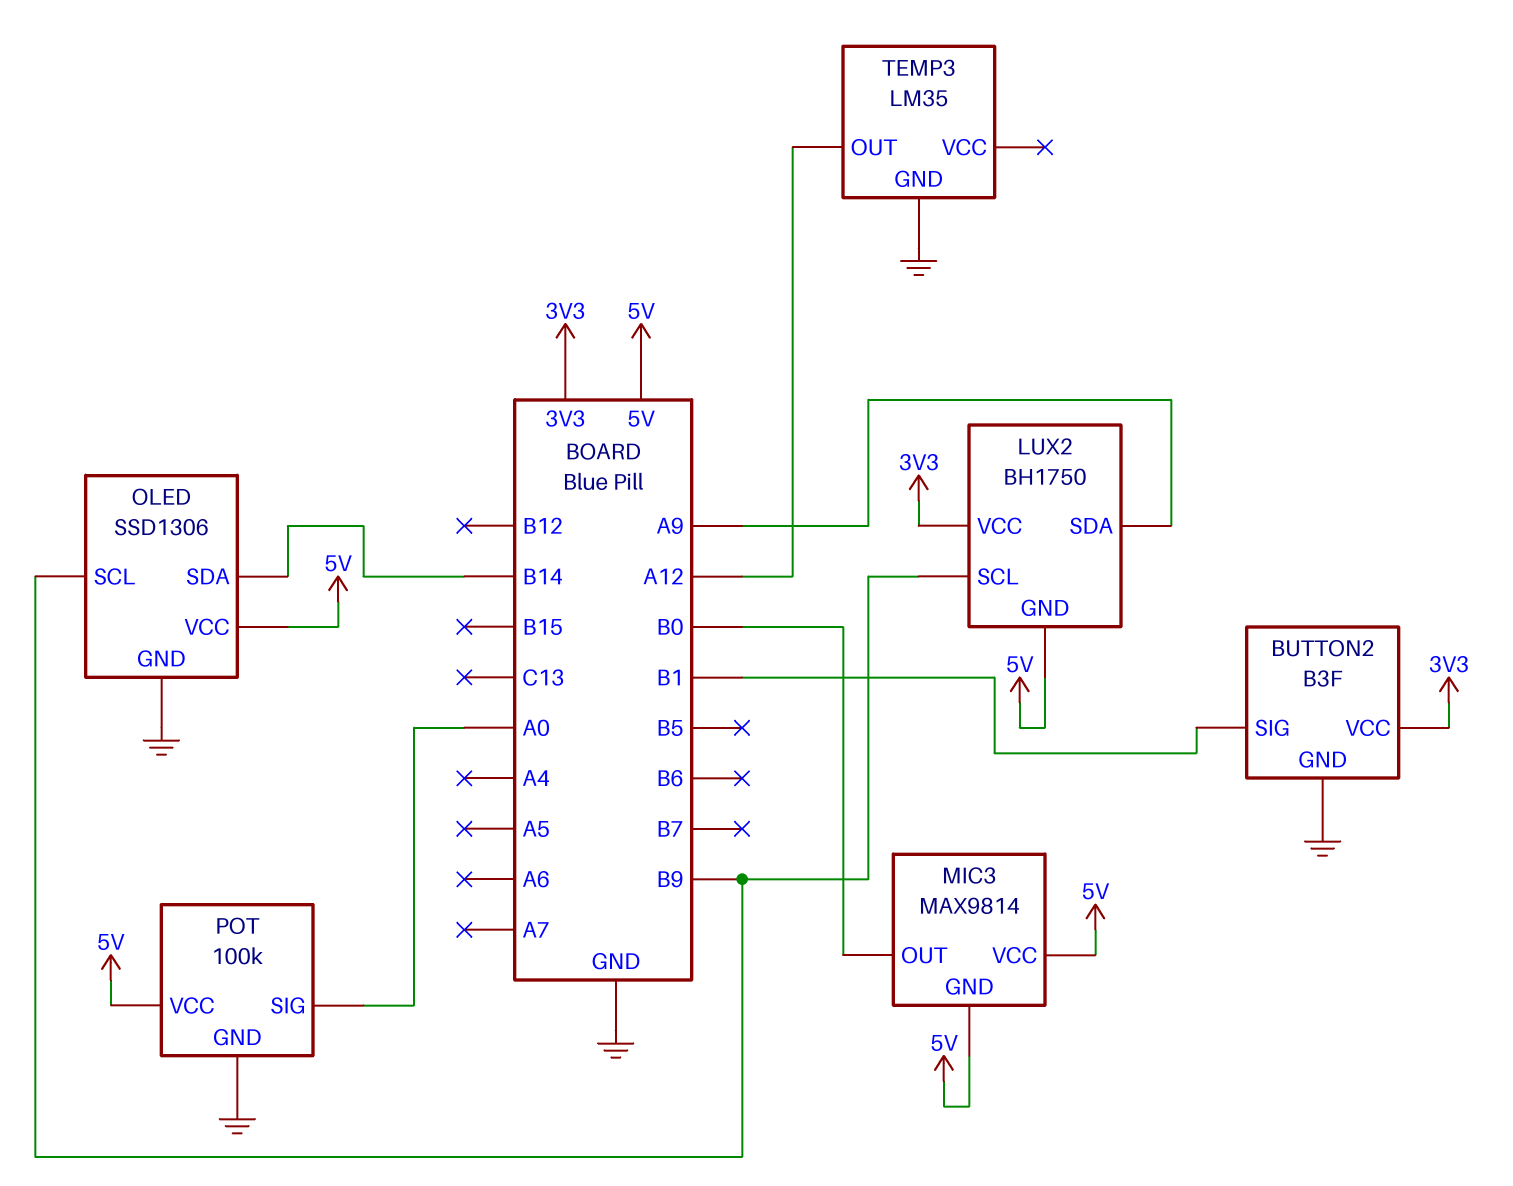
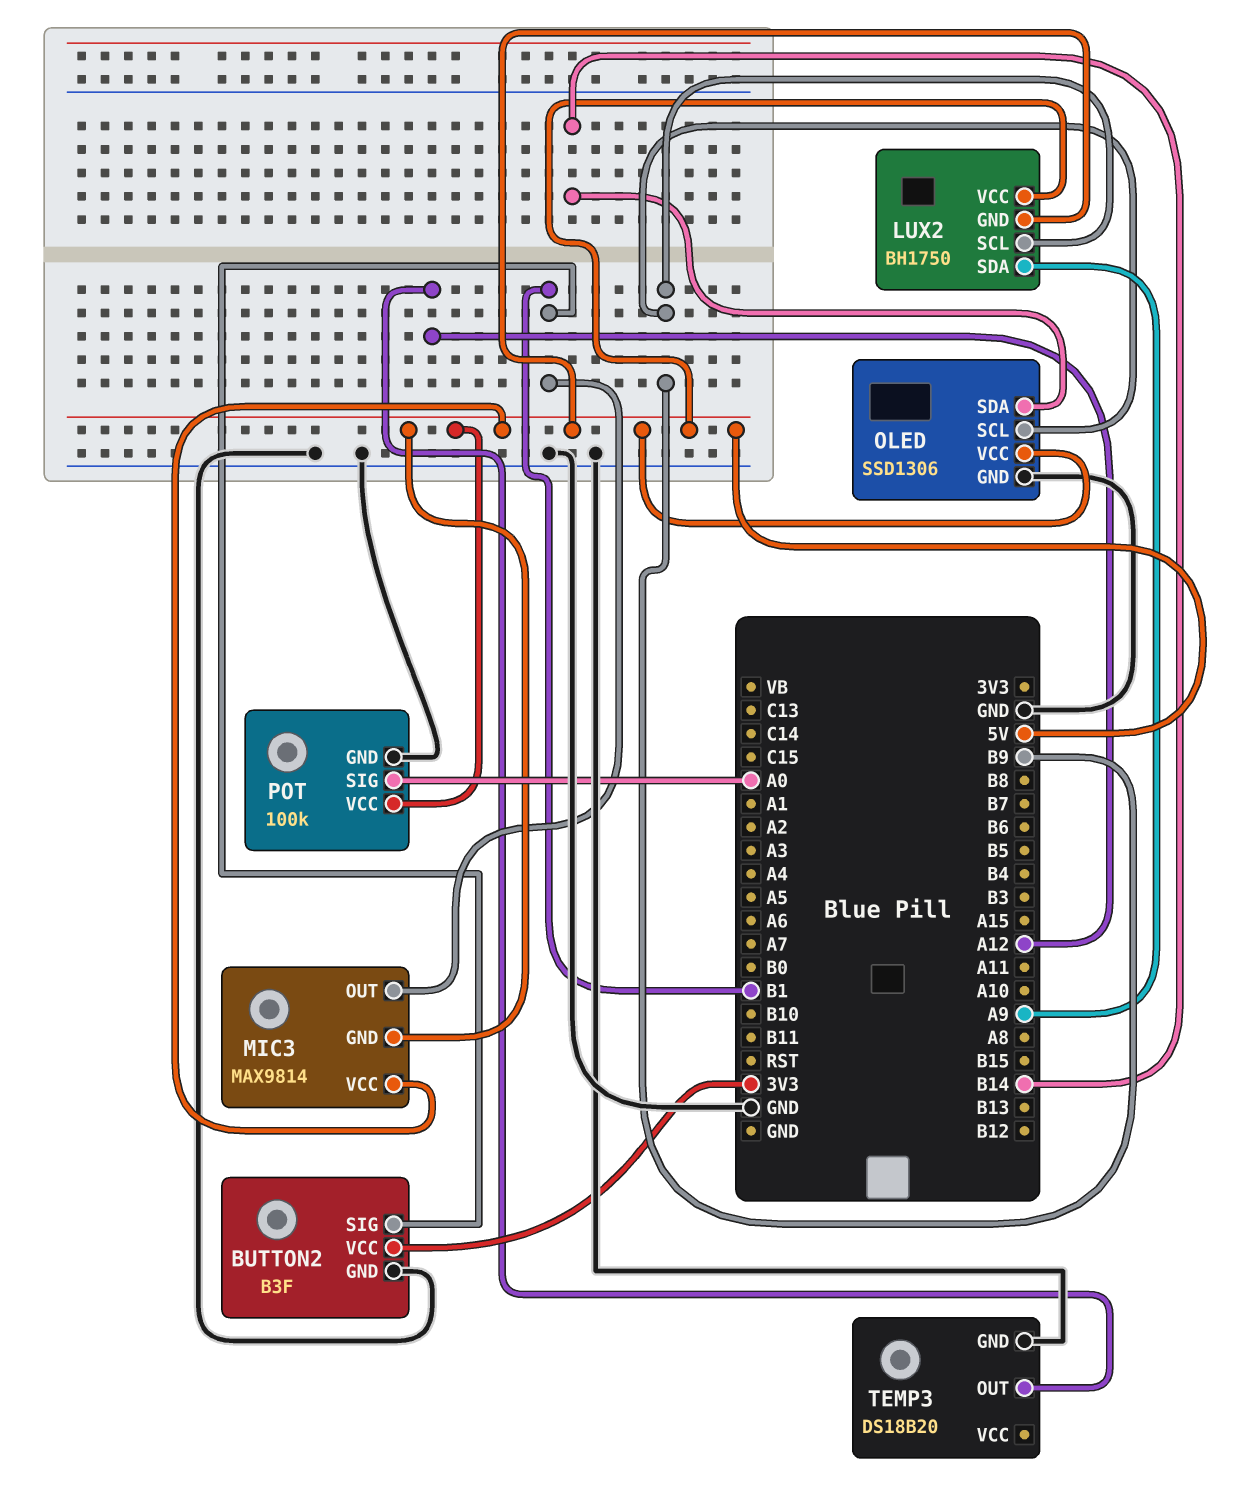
LUX2 pin VCC: 3V3 -> 5V
MIC3 pin OUT: B0 -> B1
TEMP3: LM35 -> DS18B20

